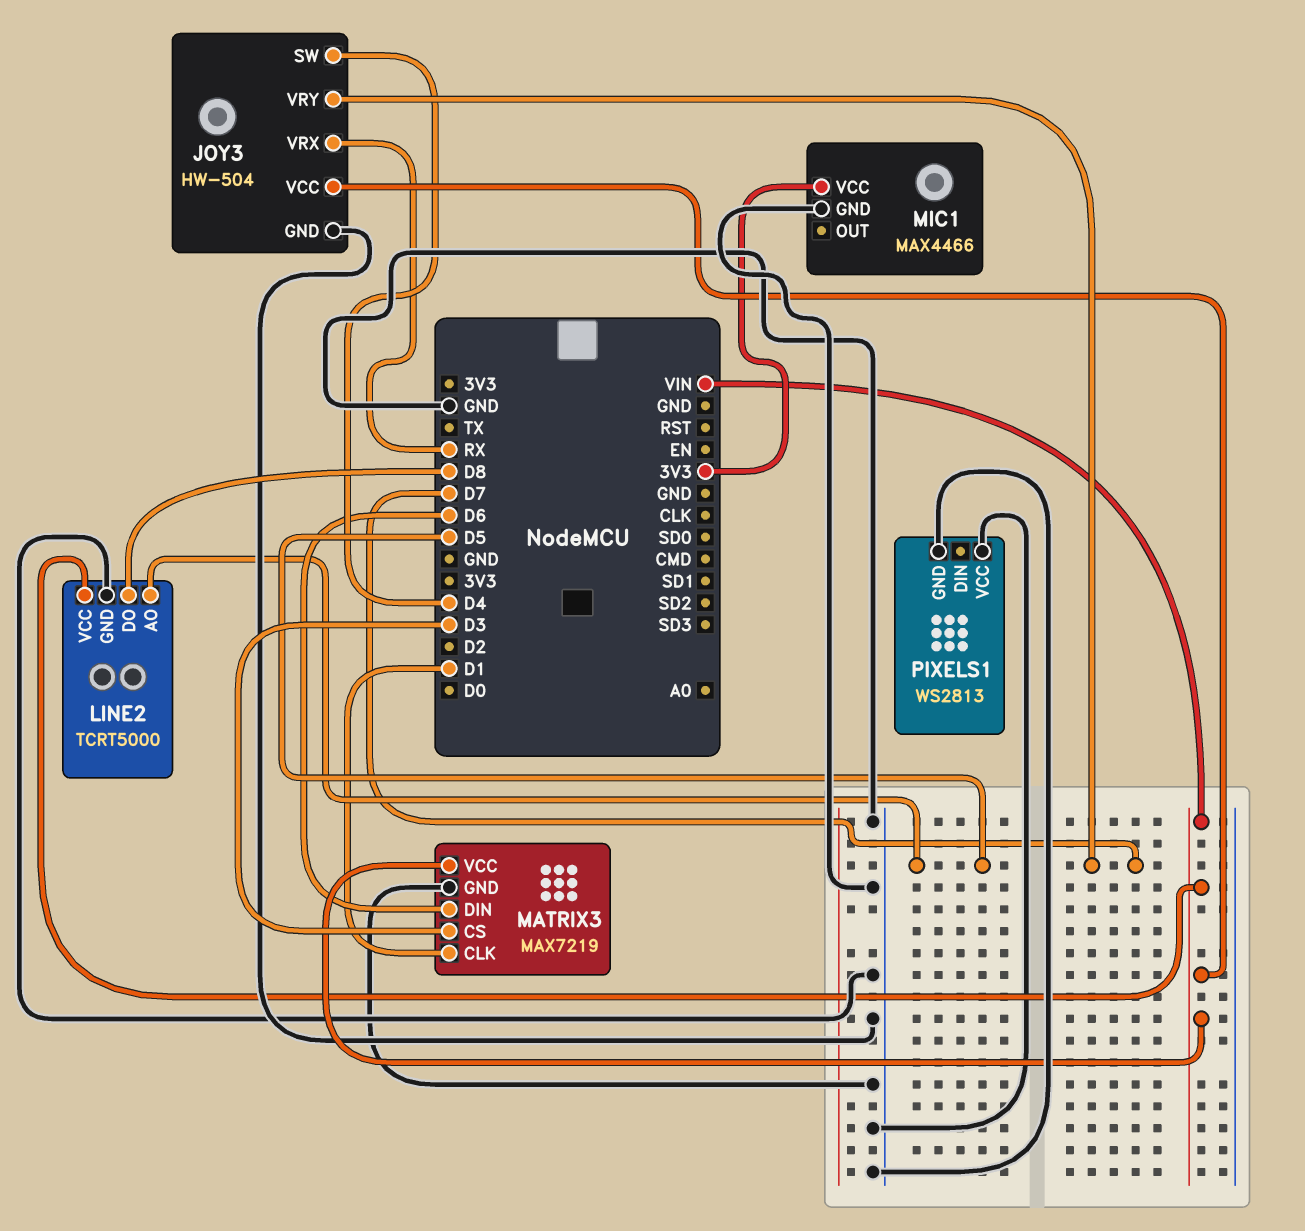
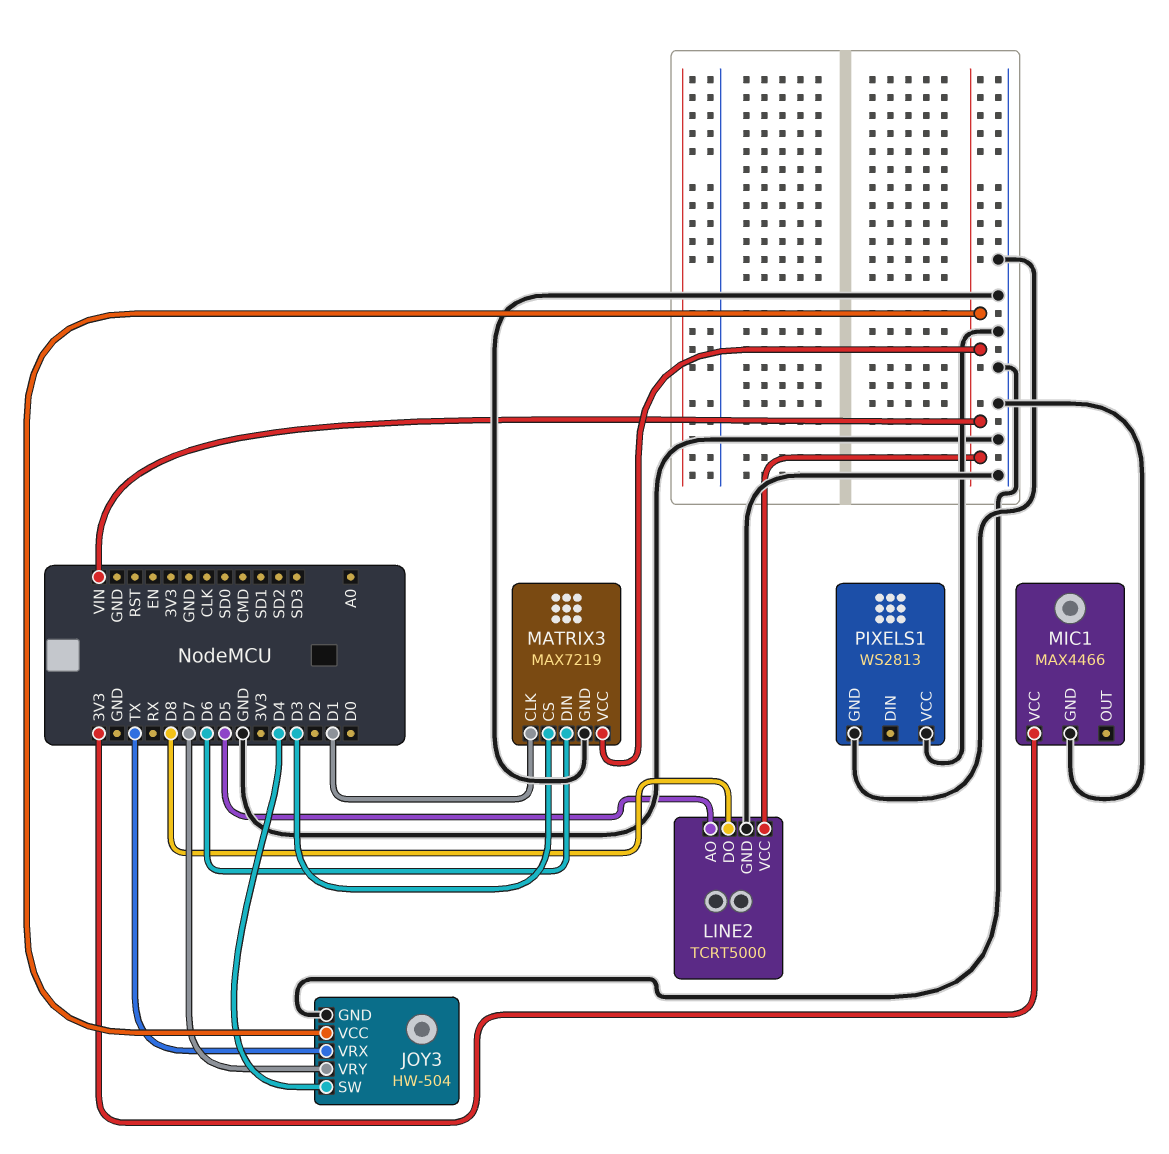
JOY3 pin VRX: RX -> TX

